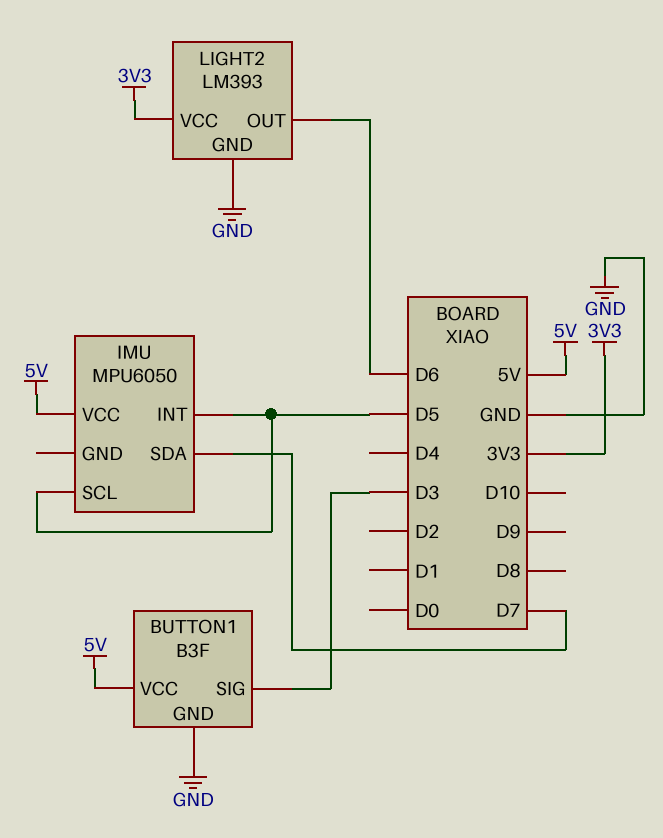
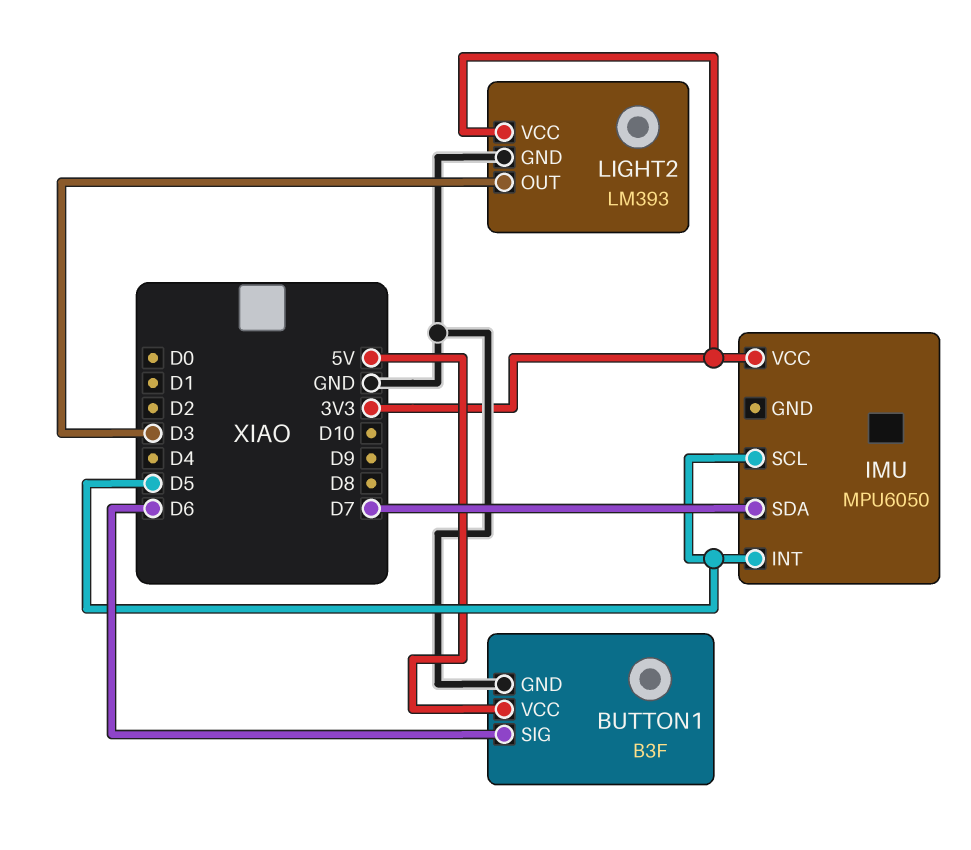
BUTTON1 pin SIG: D3 -> D6
IMU pin VCC: 5V -> 3V3
LIGHT2 pin OUT: D6 -> D3

